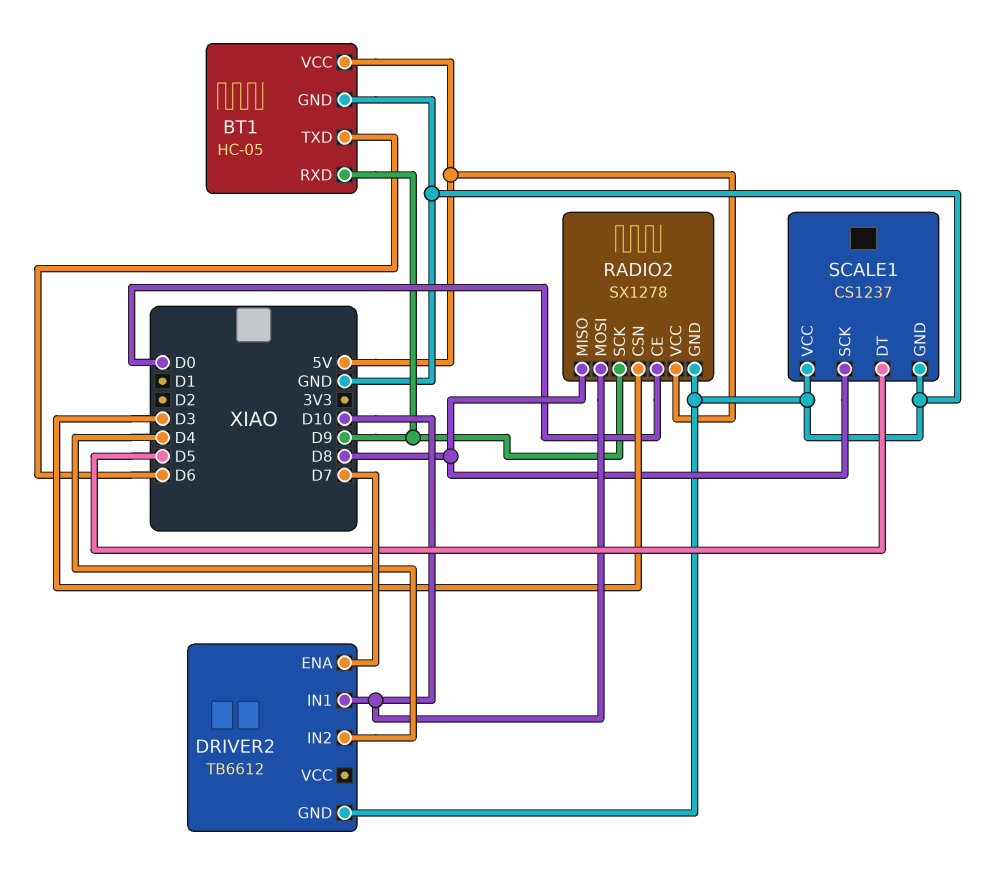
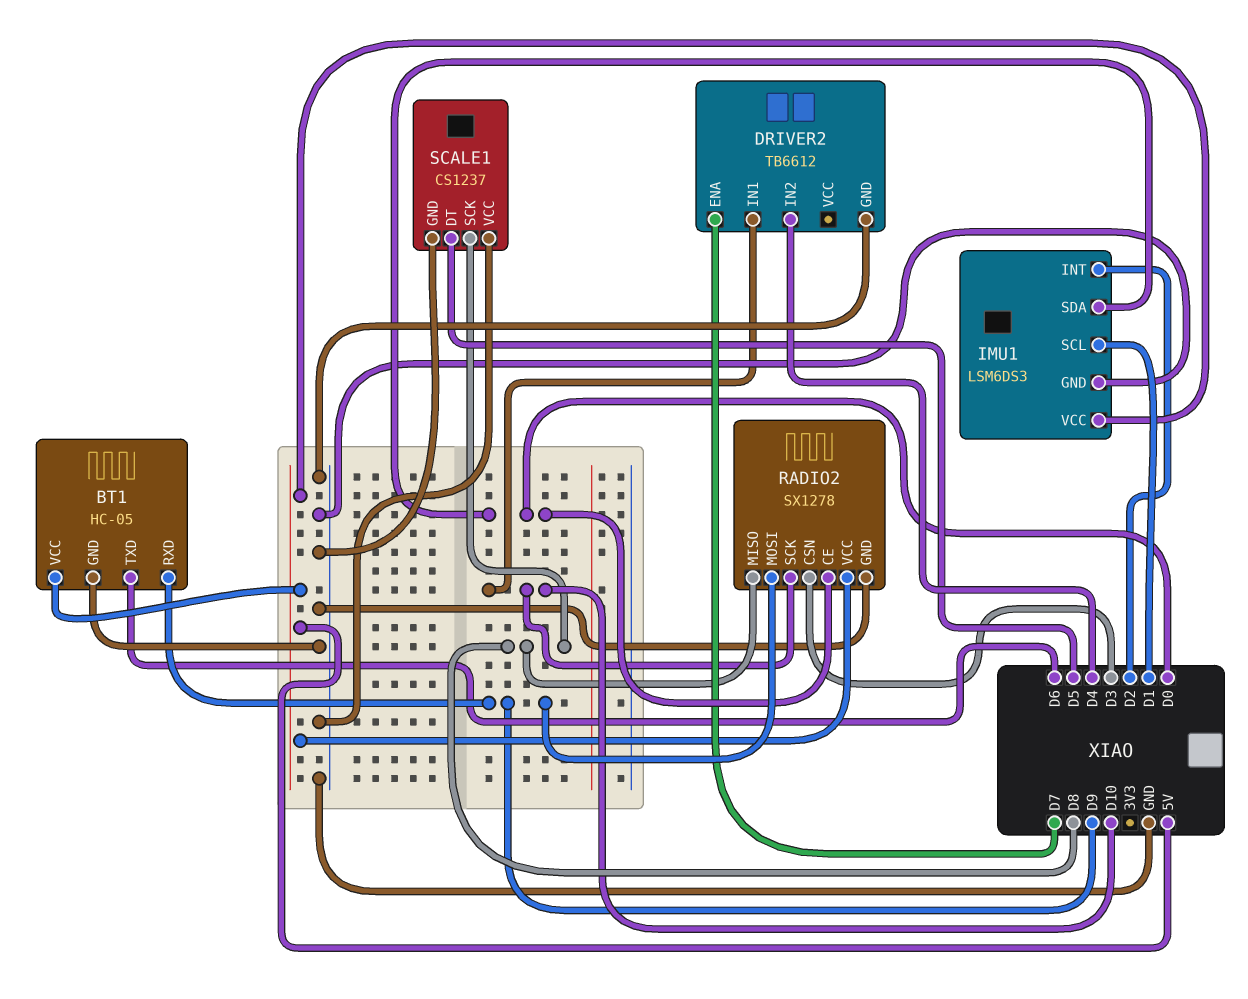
IMU1: none -> LSM6DS3
IMU1 pin GND: none -> GND
IMU1 pin INT: none -> D2
IMU1 pin SCL: none -> D1
IMU1 pin SDA: none -> D0
IMU1 pin VCC: none -> 5V
RADIO2 pin MOSI: D10 -> D9
RADIO2 pin SCK: D9 -> D10

